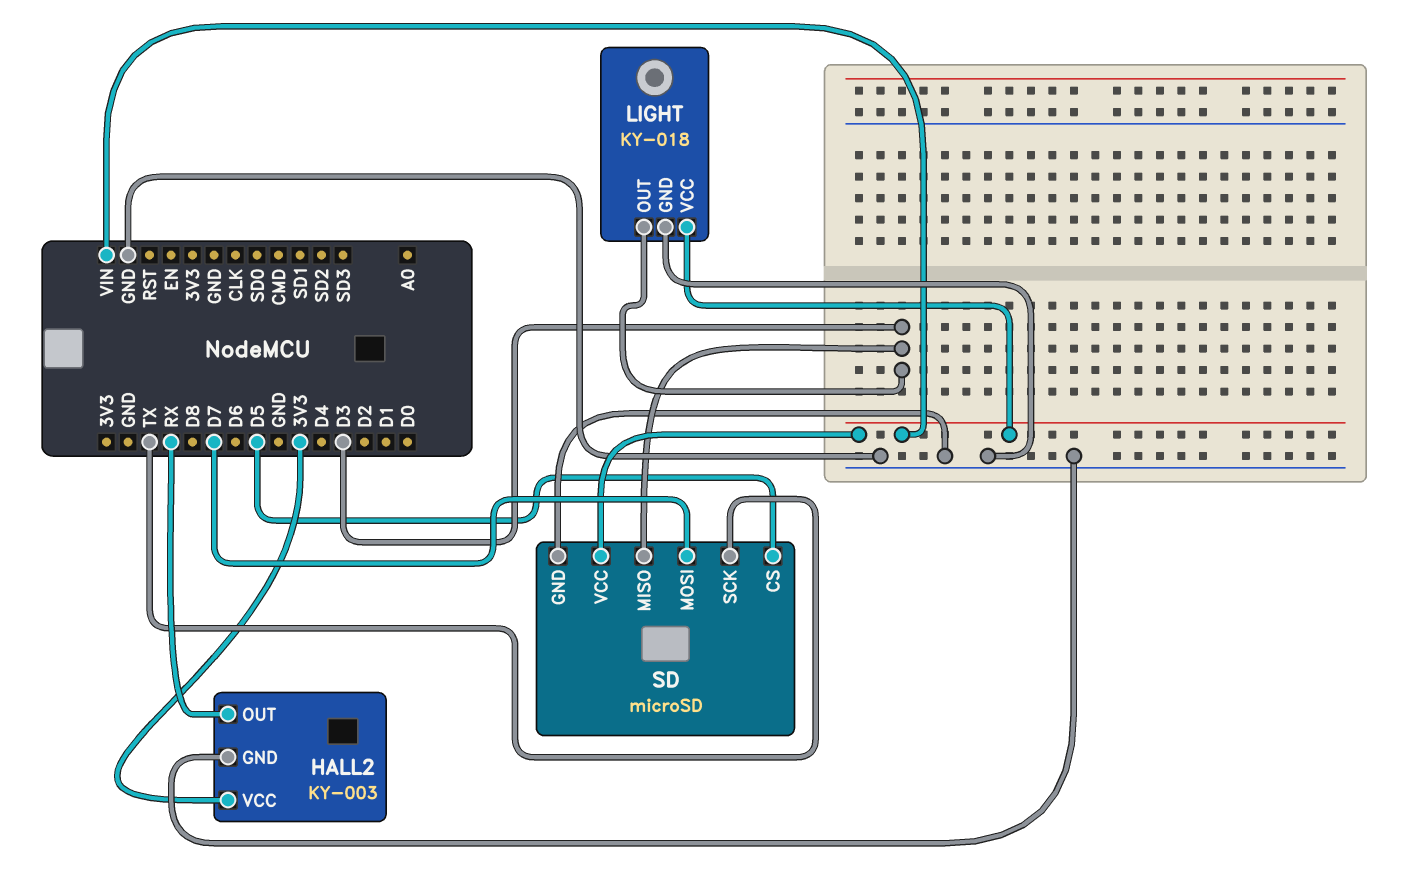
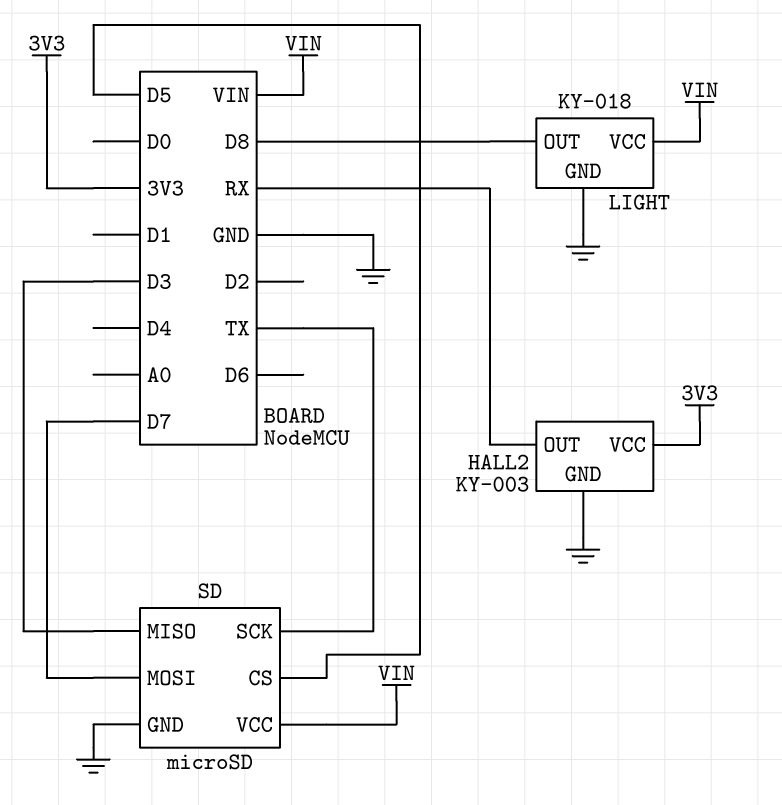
LIGHT pin OUT: D3 -> D8

